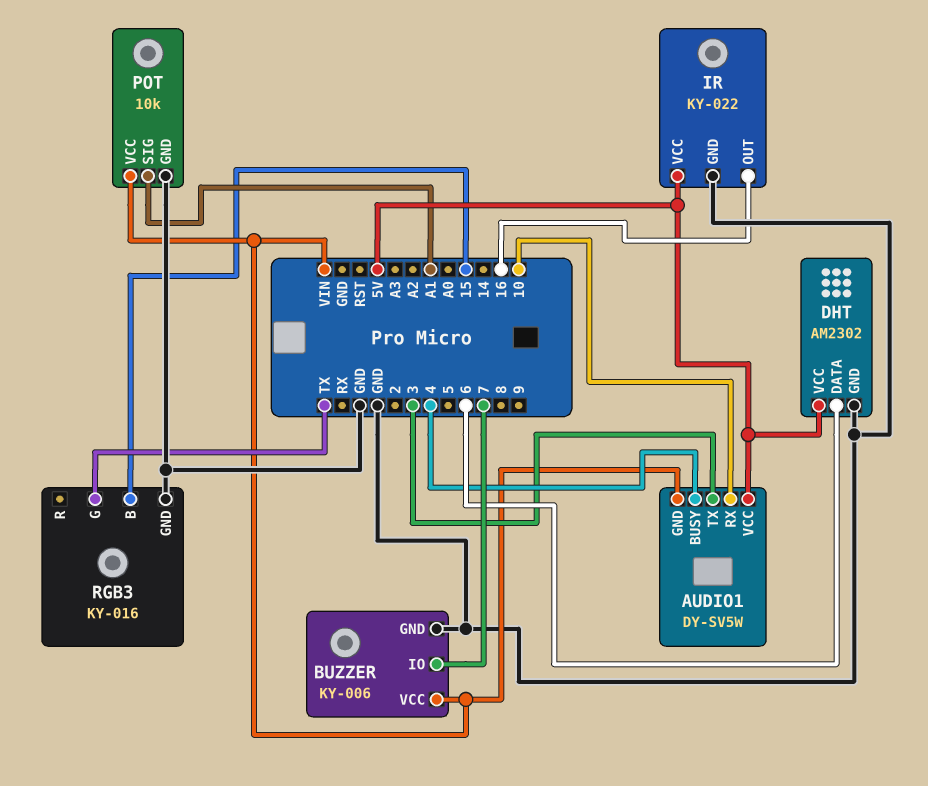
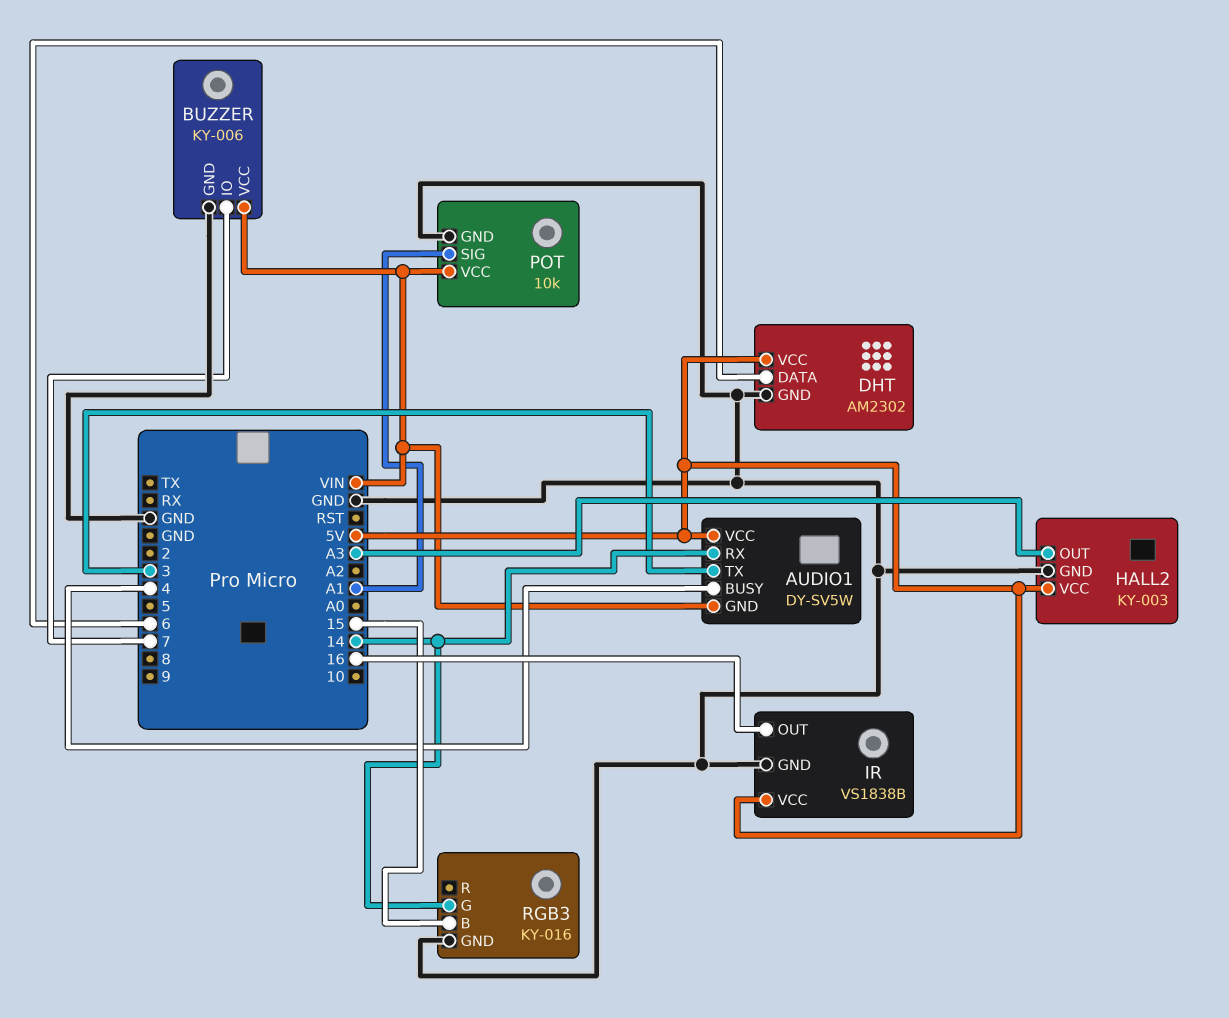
AUDIO1 pin RX: 10 -> 14
HALL2: none -> KY-003
HALL2 pin GND: none -> GND
HALL2 pin OUT: none -> A3
HALL2 pin VCC: none -> 5V
IR: KY-022 -> VS1838B
RGB3 pin G: TX -> 14

